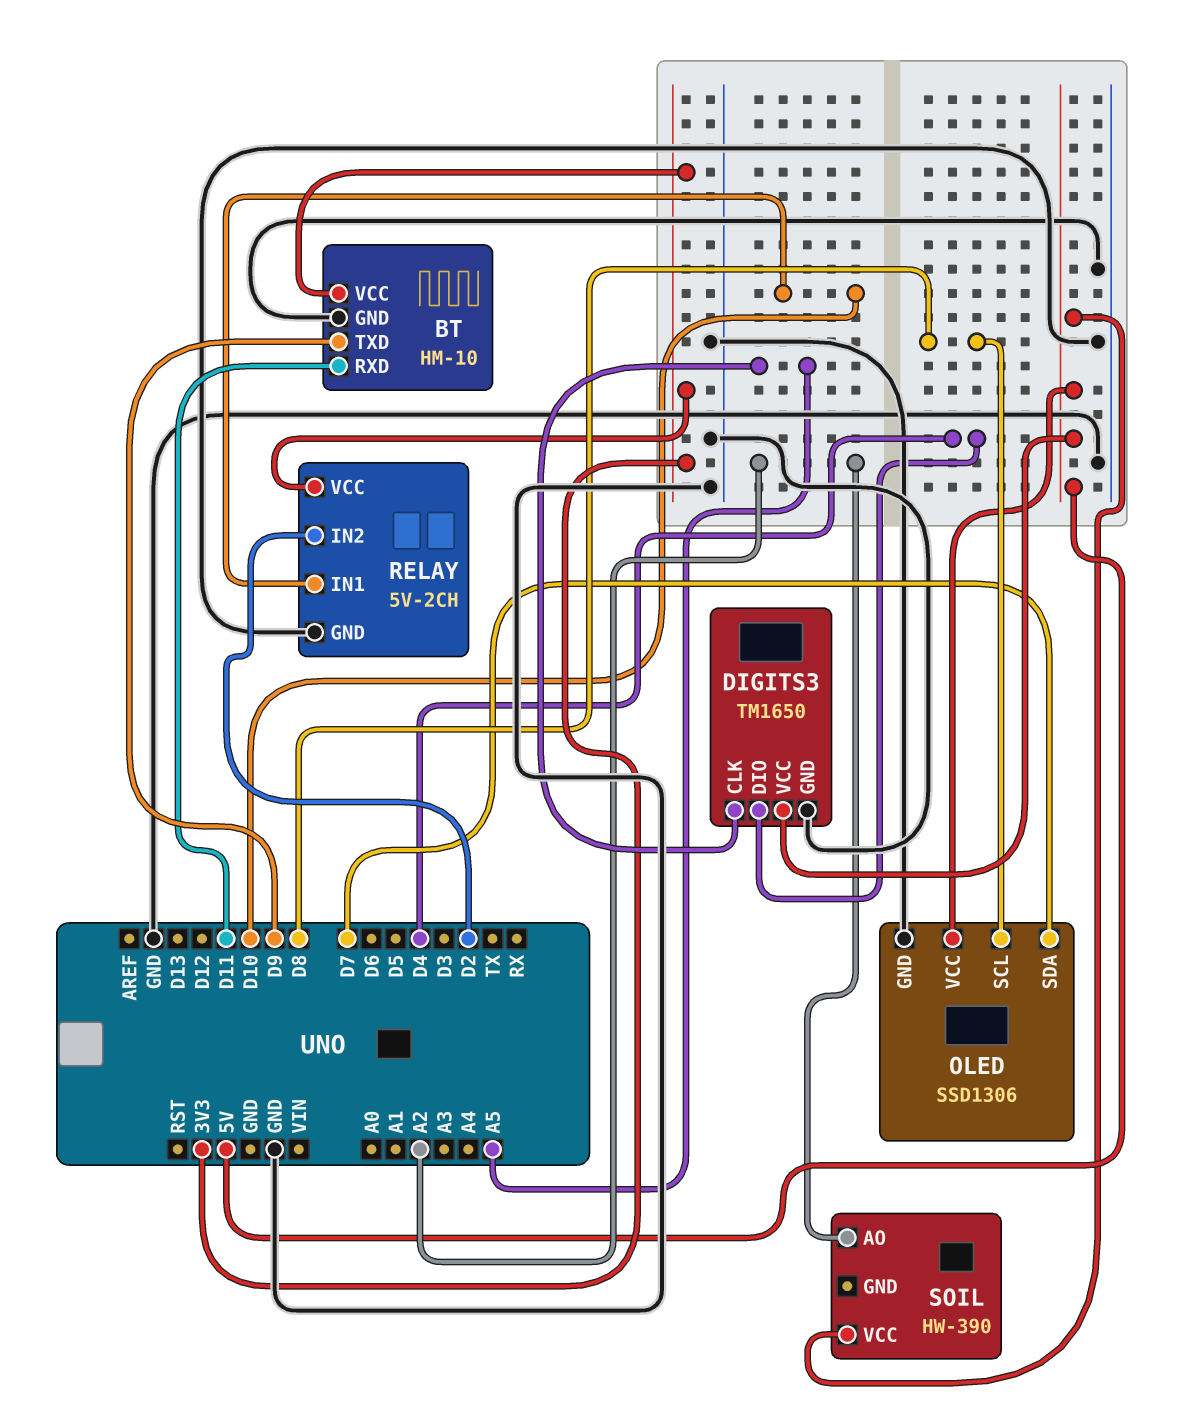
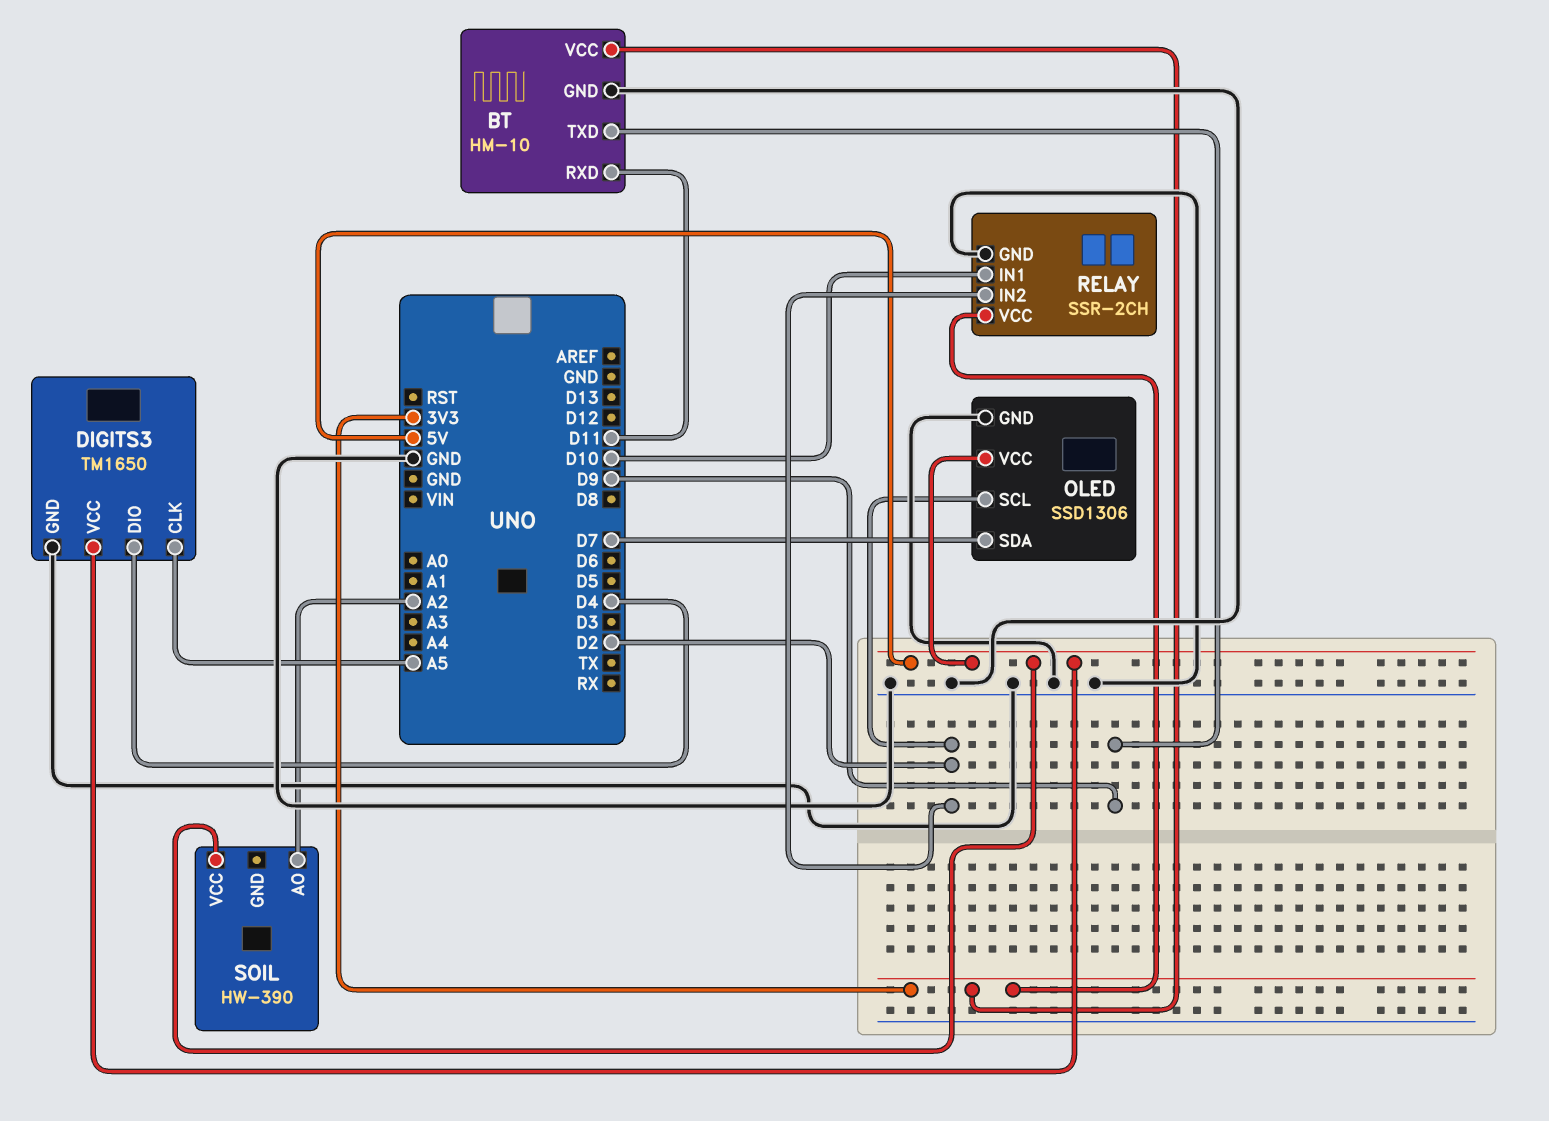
OLED pin SCL: D8 -> D2
RELAY: 5V-2CH -> SSR-2CH

